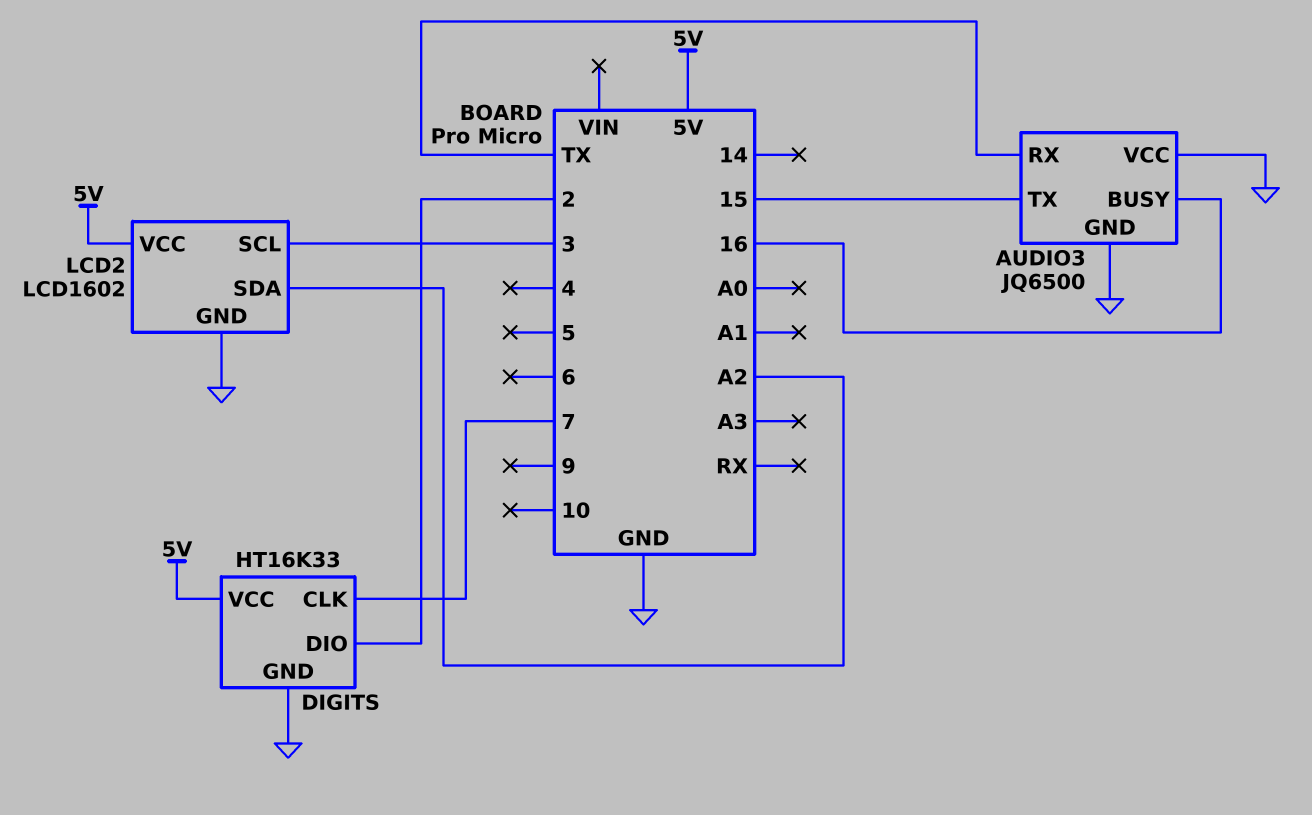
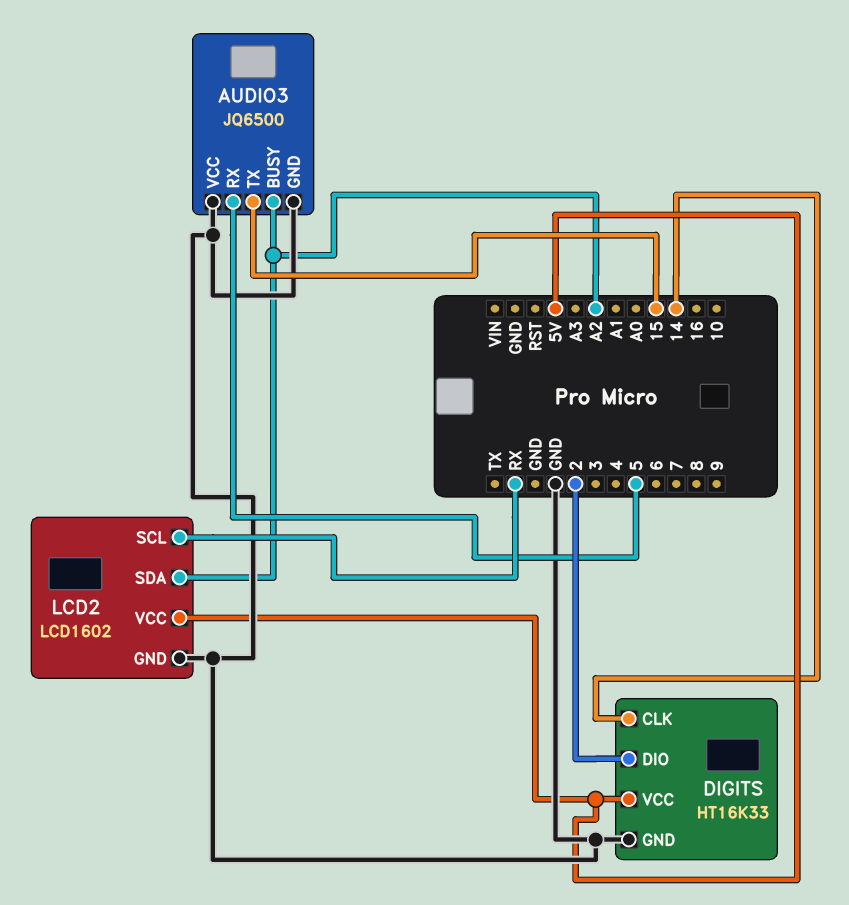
AUDIO3 pin BUSY: 16 -> A2
AUDIO3 pin RX: TX -> 5
DIGITS pin CLK: 7 -> 14
LCD2 pin SCL: 3 -> RX

